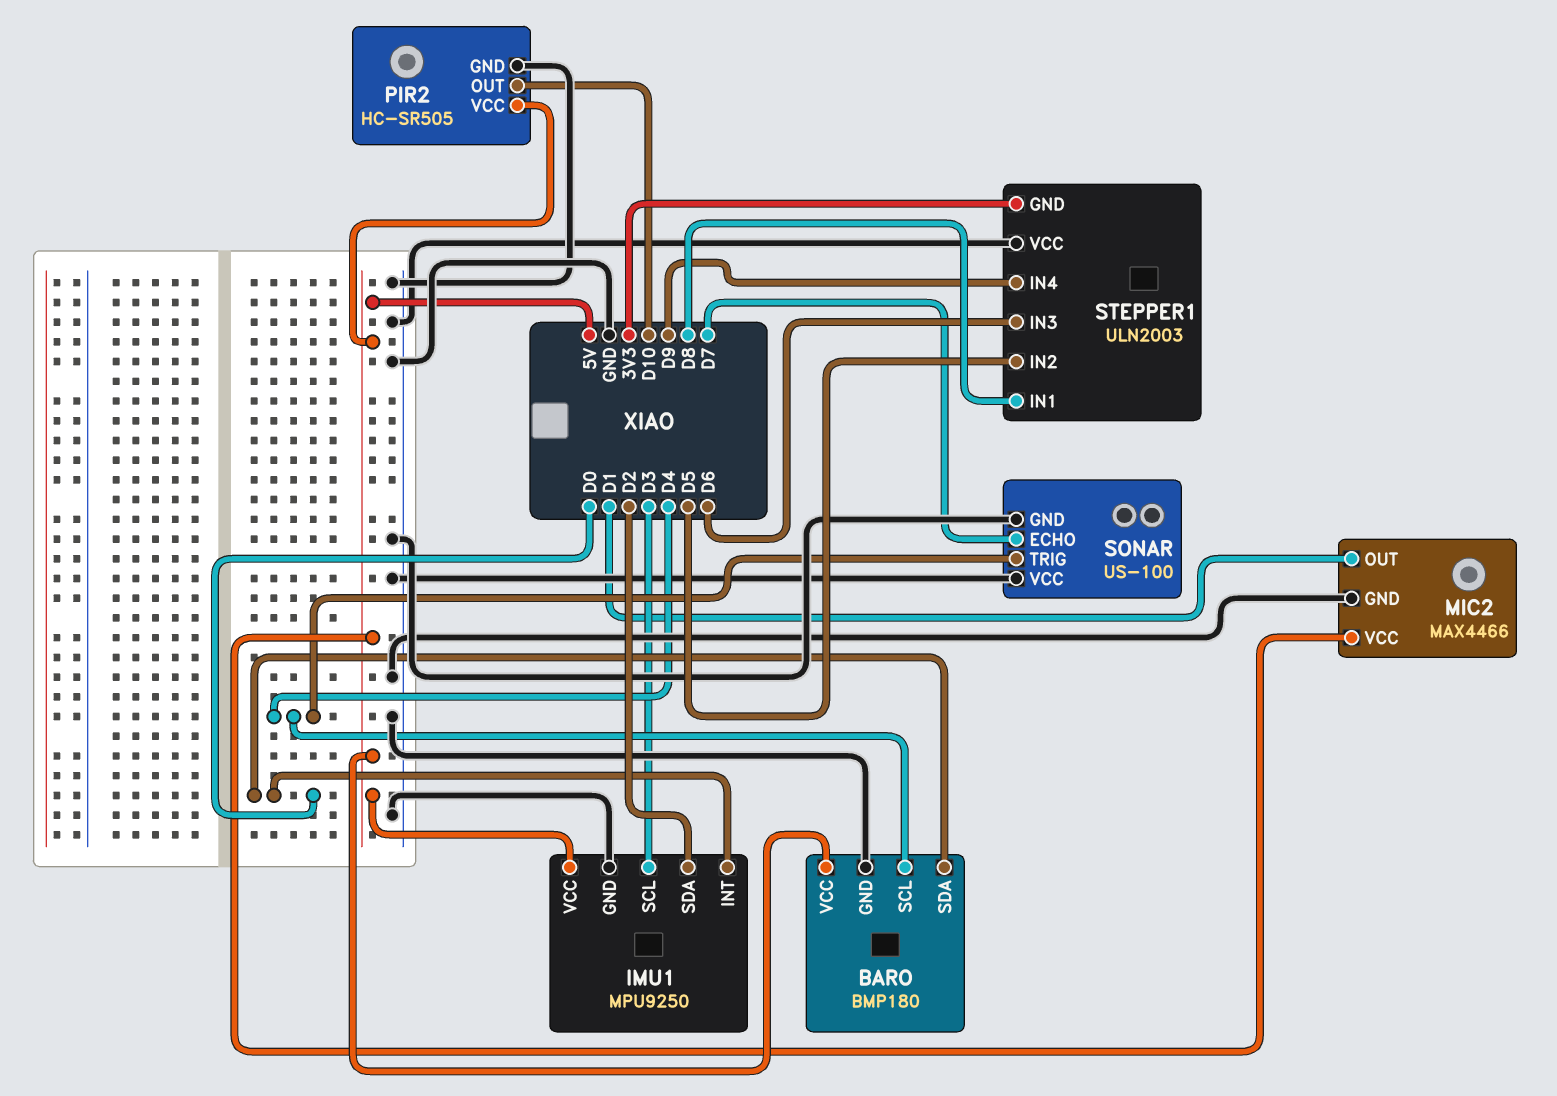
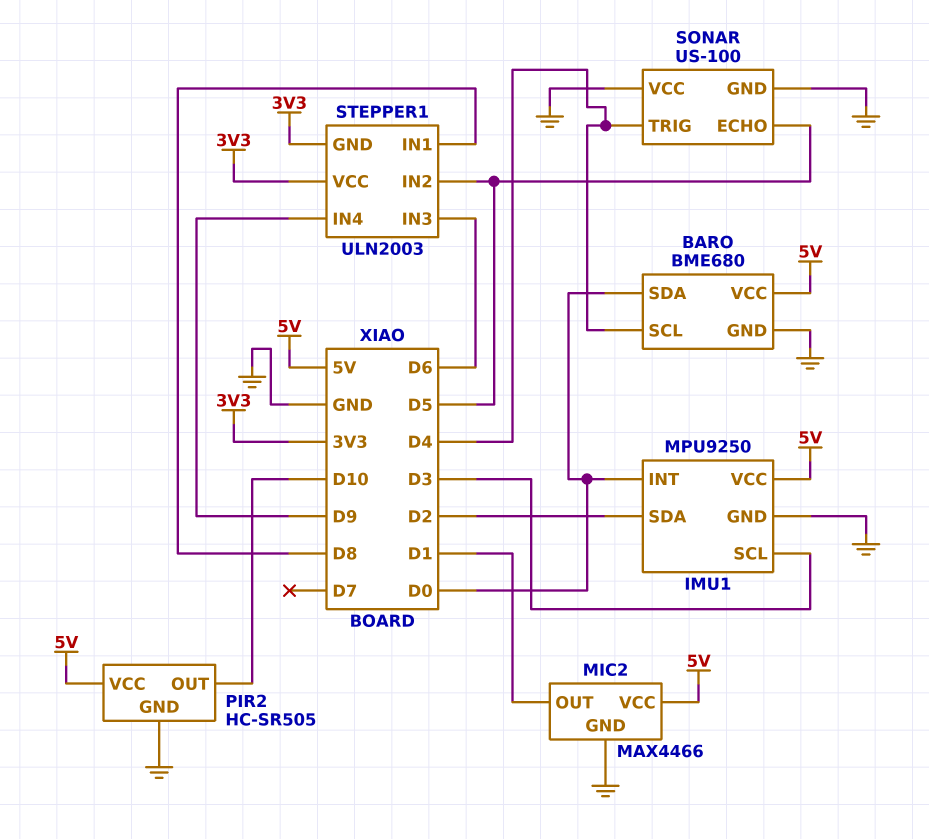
BARO: BMP180 -> BME680
SONAR pin ECHO: D7 -> D5
STEPPER1 pin VCC: GND -> 3V3

